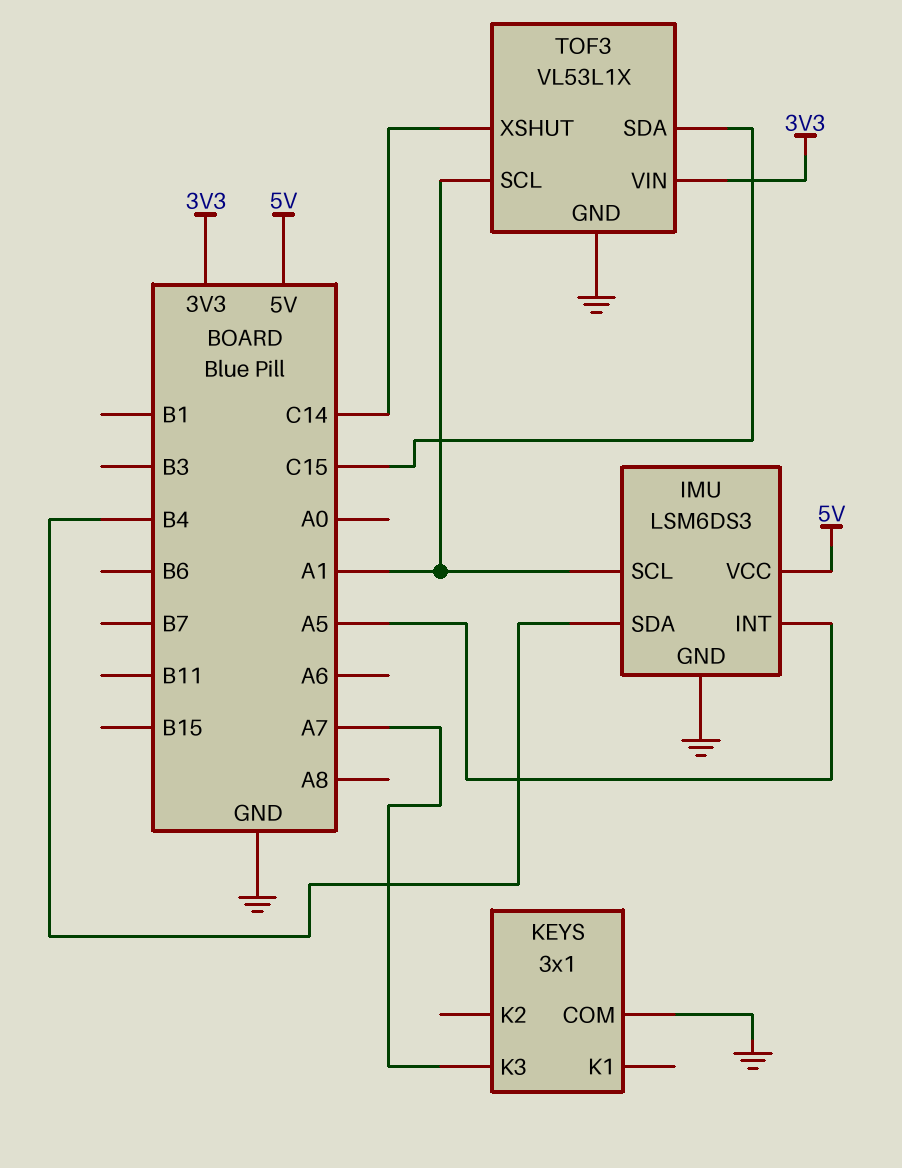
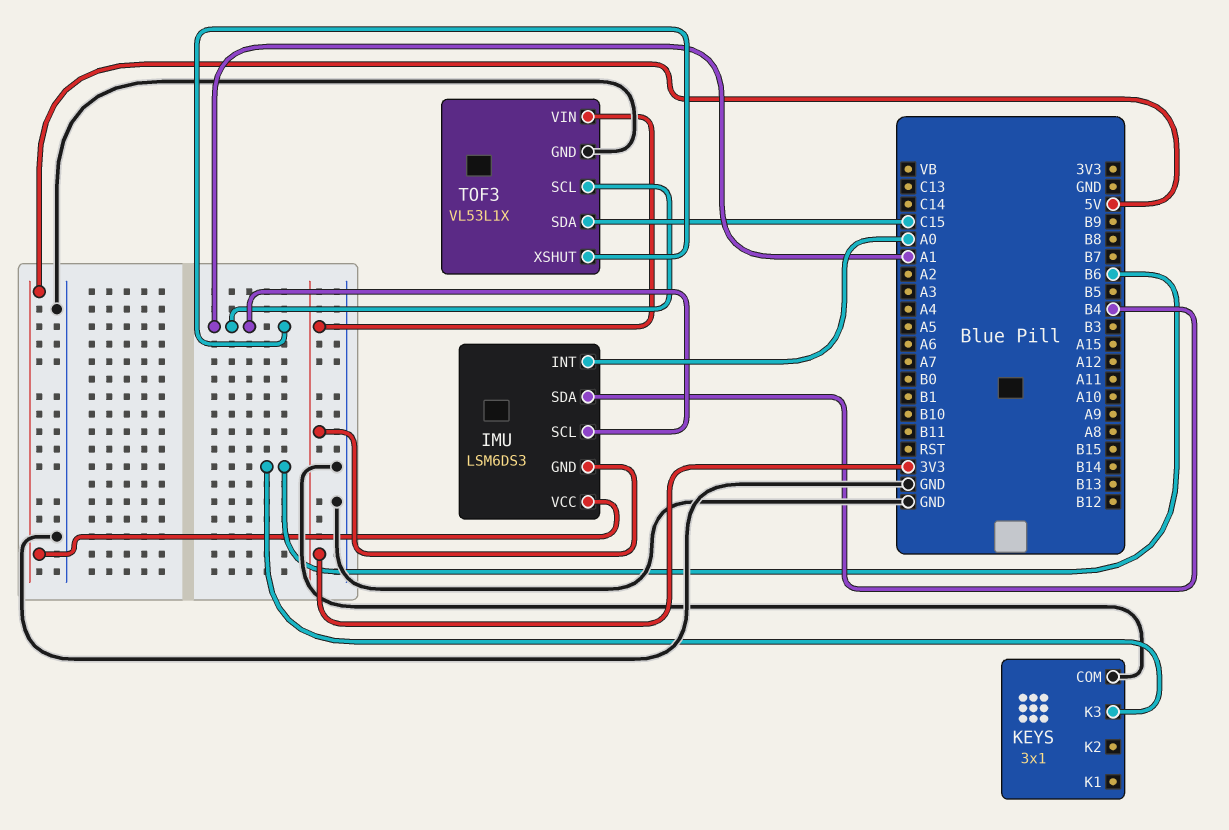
IMU pin GND: GND -> 3V3
IMU pin INT: A5 -> A0
KEYS pin K3: A7 -> B6
TOF3 pin XSHUT: C14 -> A1

